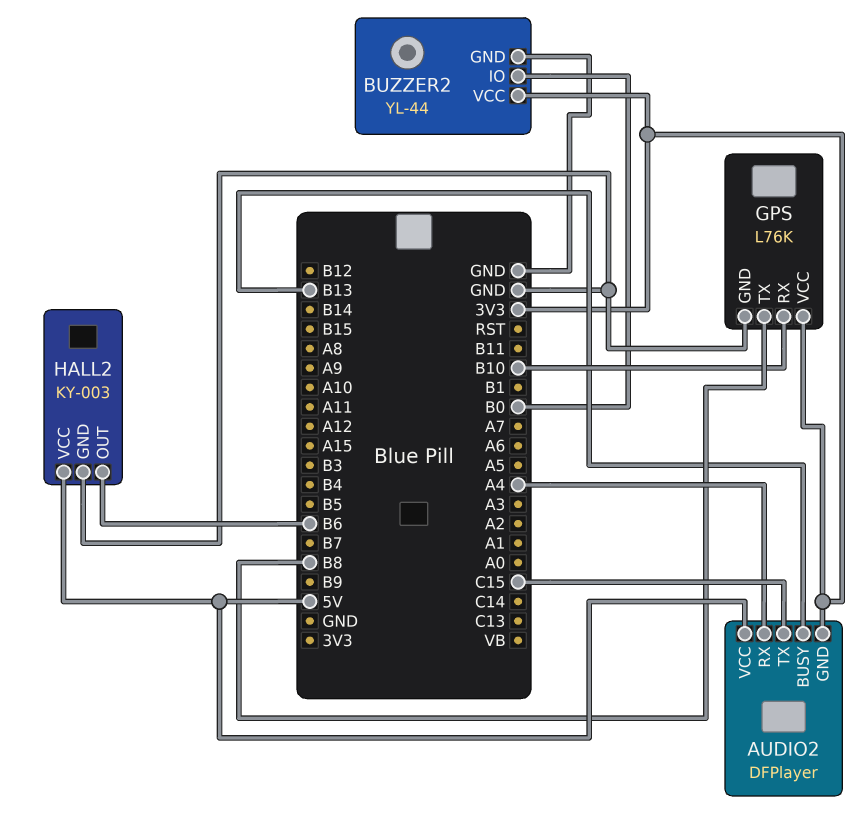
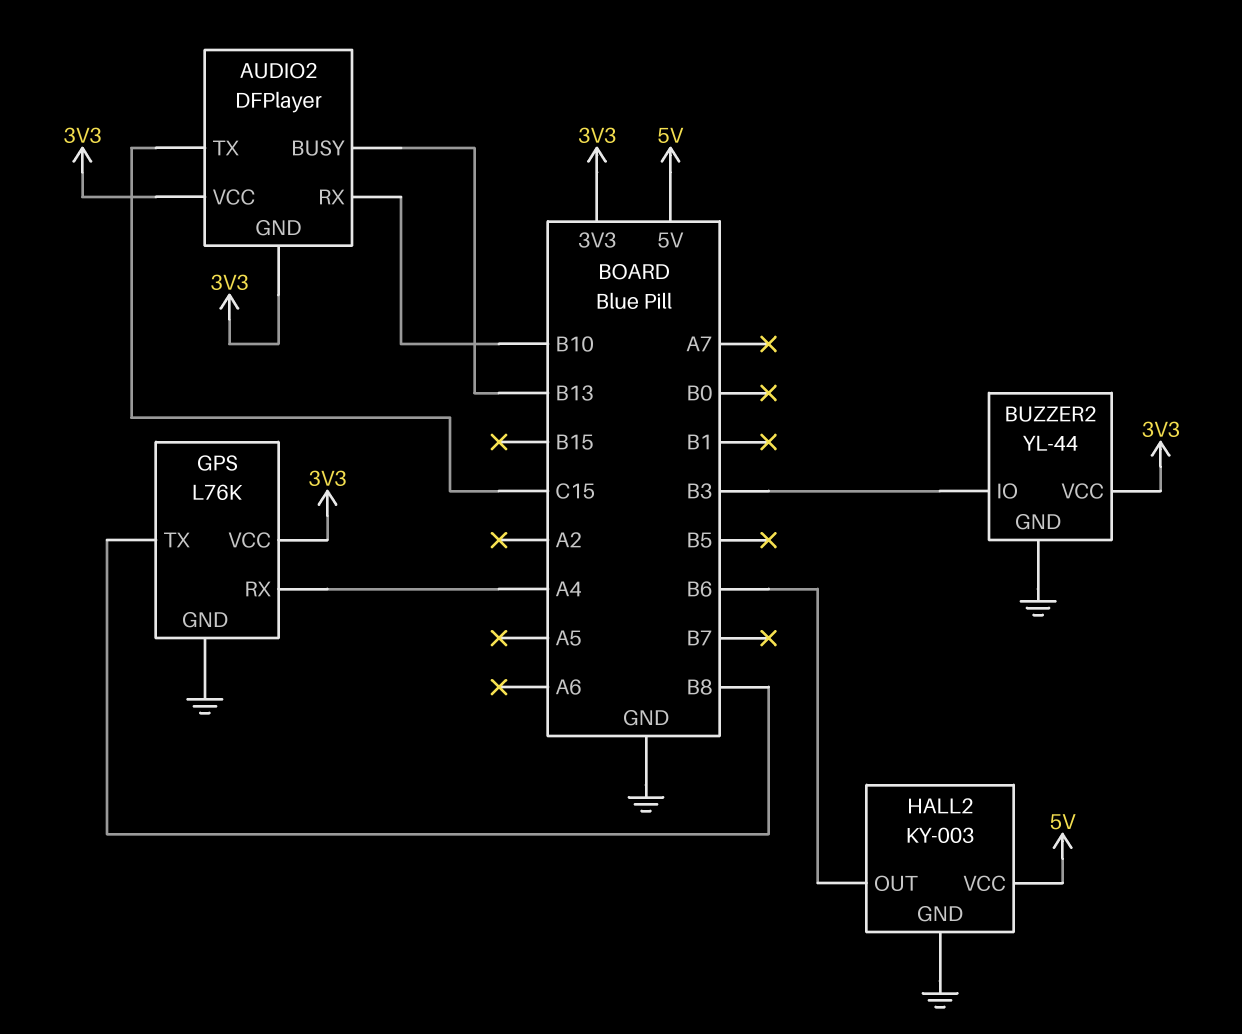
AUDIO2 pin RX: A4 -> B10
AUDIO2 pin VCC: 5V -> 3V3
BUZZER2 pin IO: B0 -> B3
GPS pin RX: B10 -> A4

